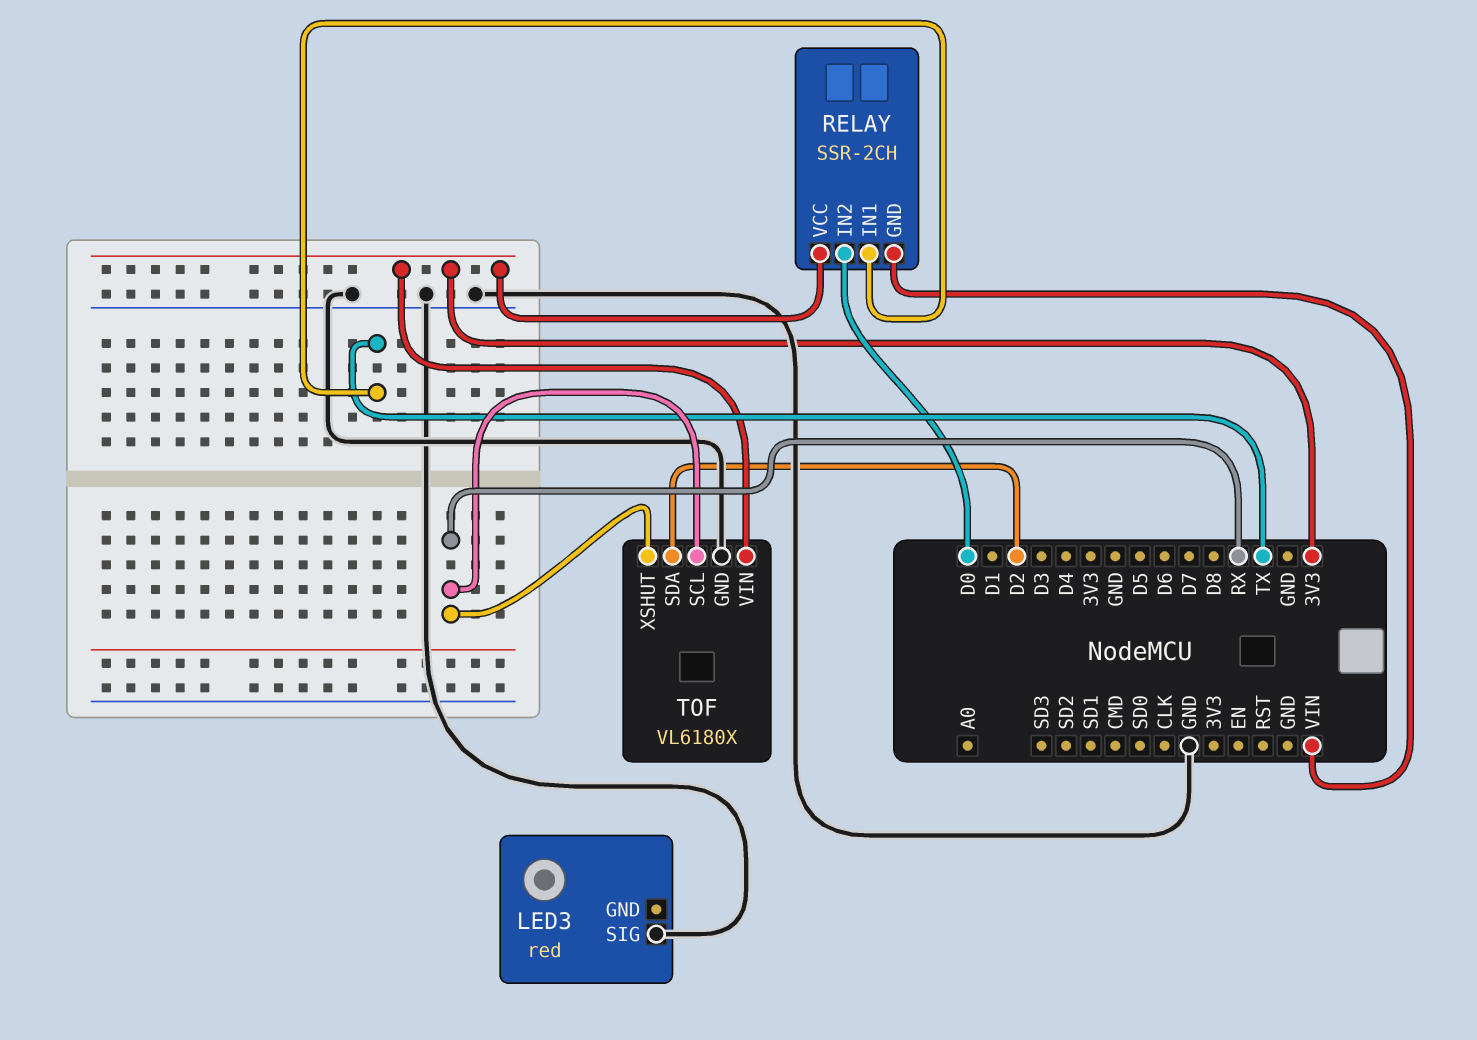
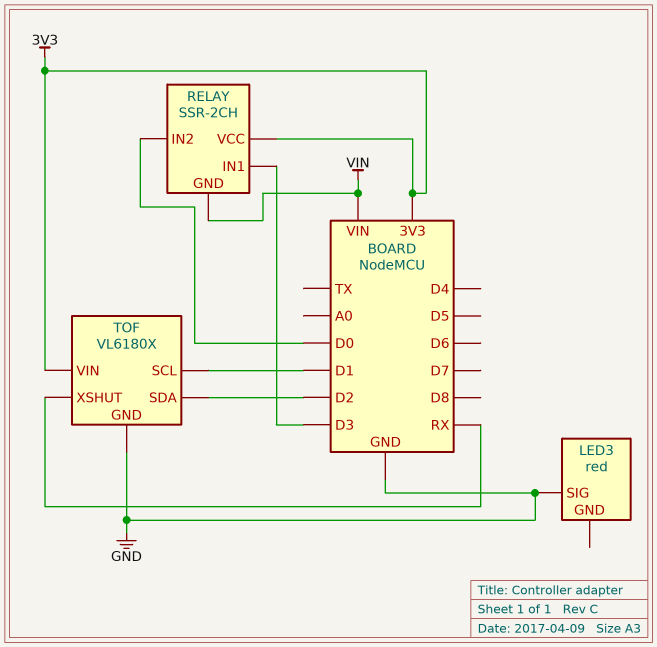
RELAY pin IN1: TX -> D3
TOF pin SCL: RX -> D1

